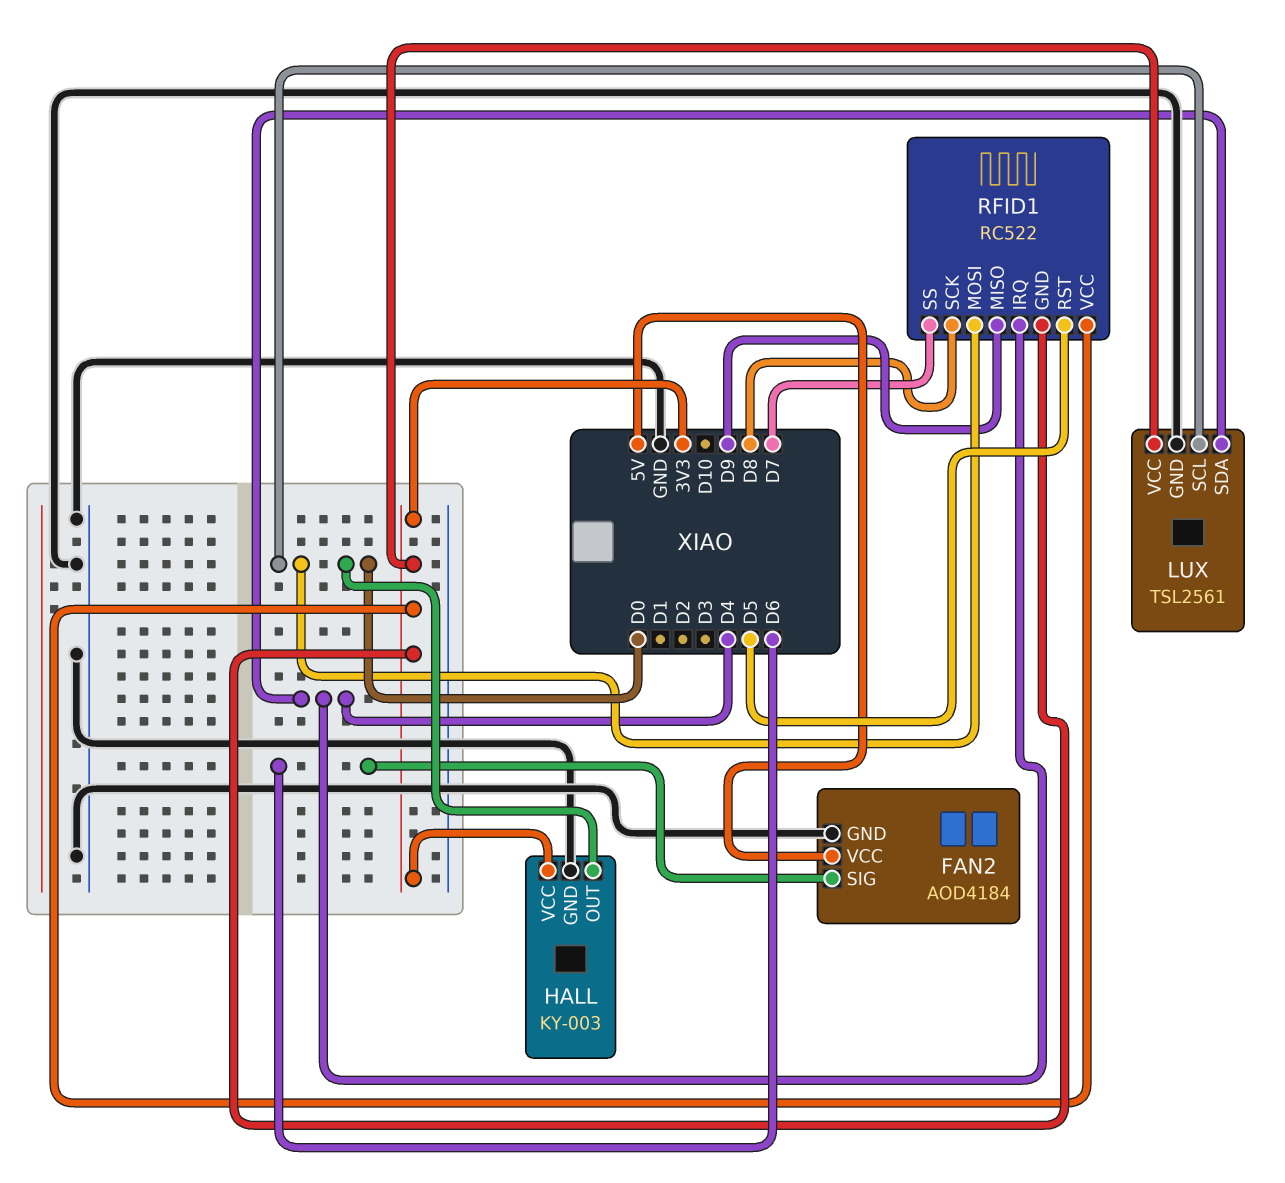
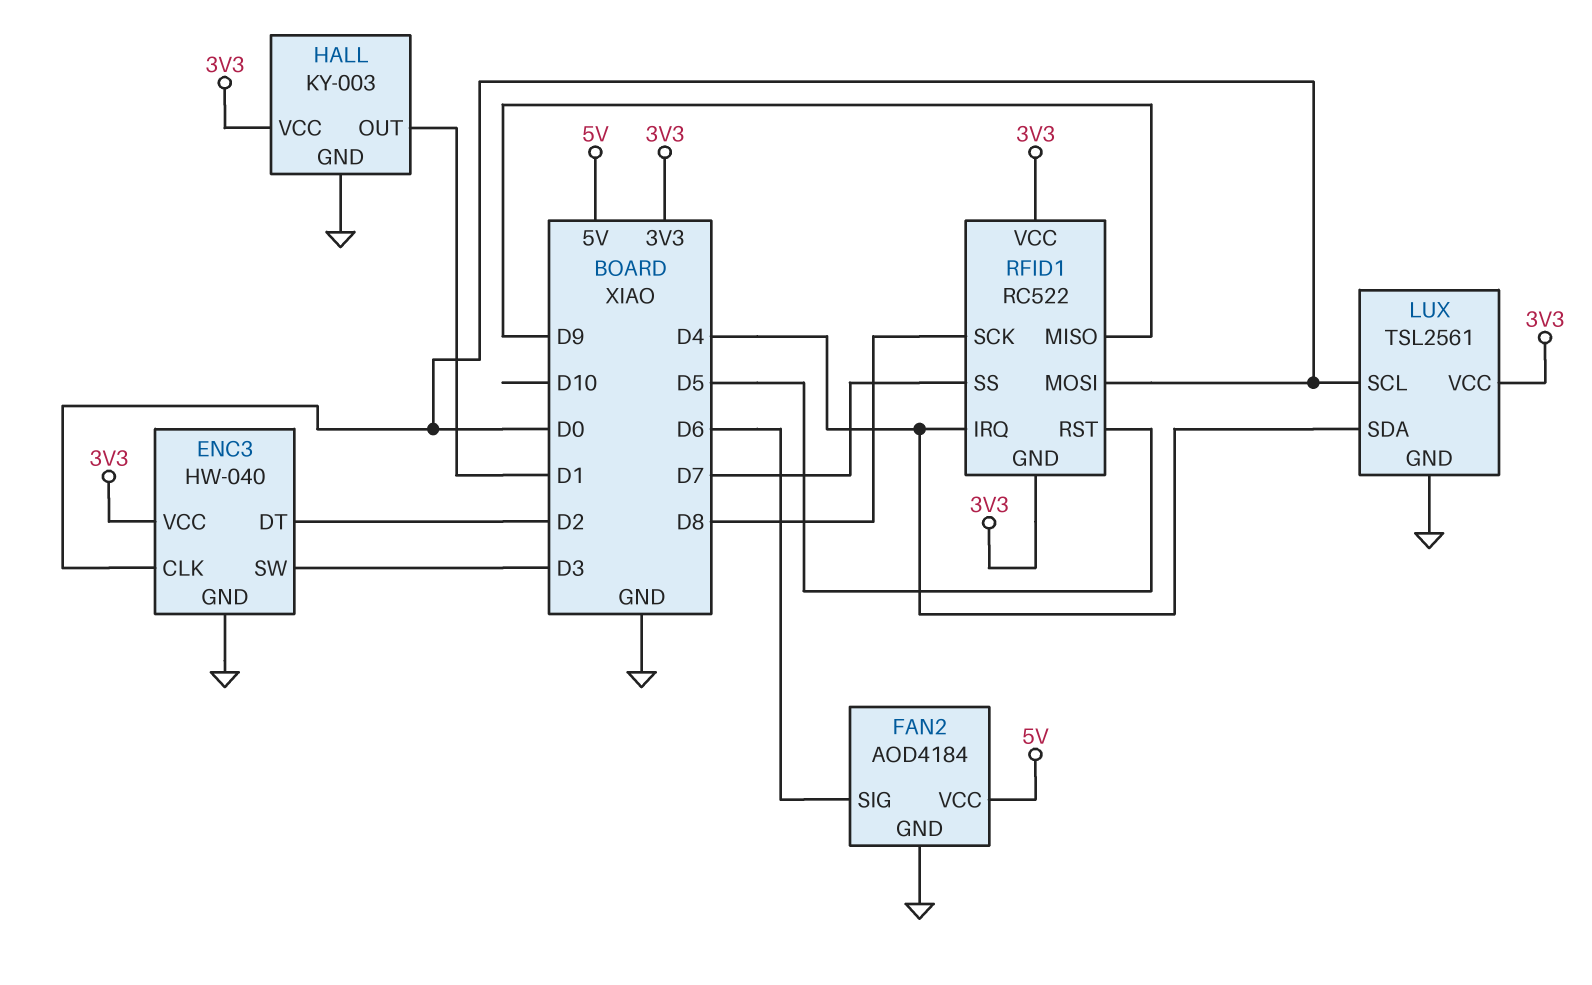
ENC3: none -> HW-040
ENC3 pin CLK: none -> D0
ENC3 pin DT: none -> D2
ENC3 pin GND: none -> GND
ENC3 pin SW: none -> D3
ENC3 pin VCC: none -> 3V3
HALL pin OUT: D0 -> D1

